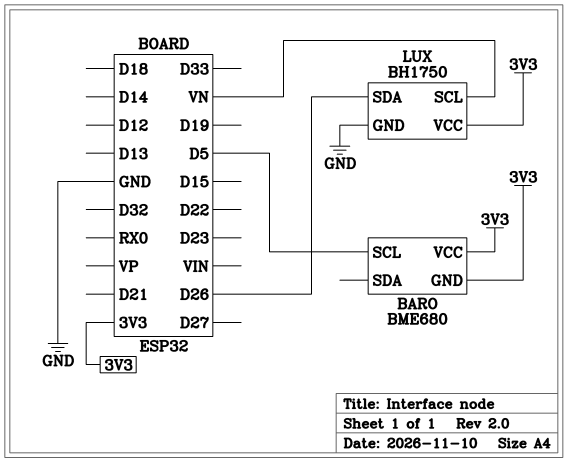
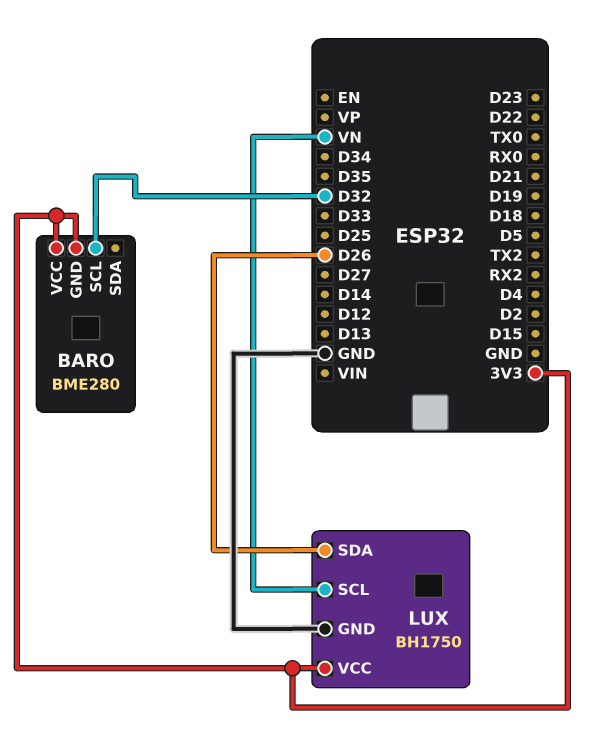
BARO: BME680 -> BME280
BARO pin SCL: D5 -> D32

